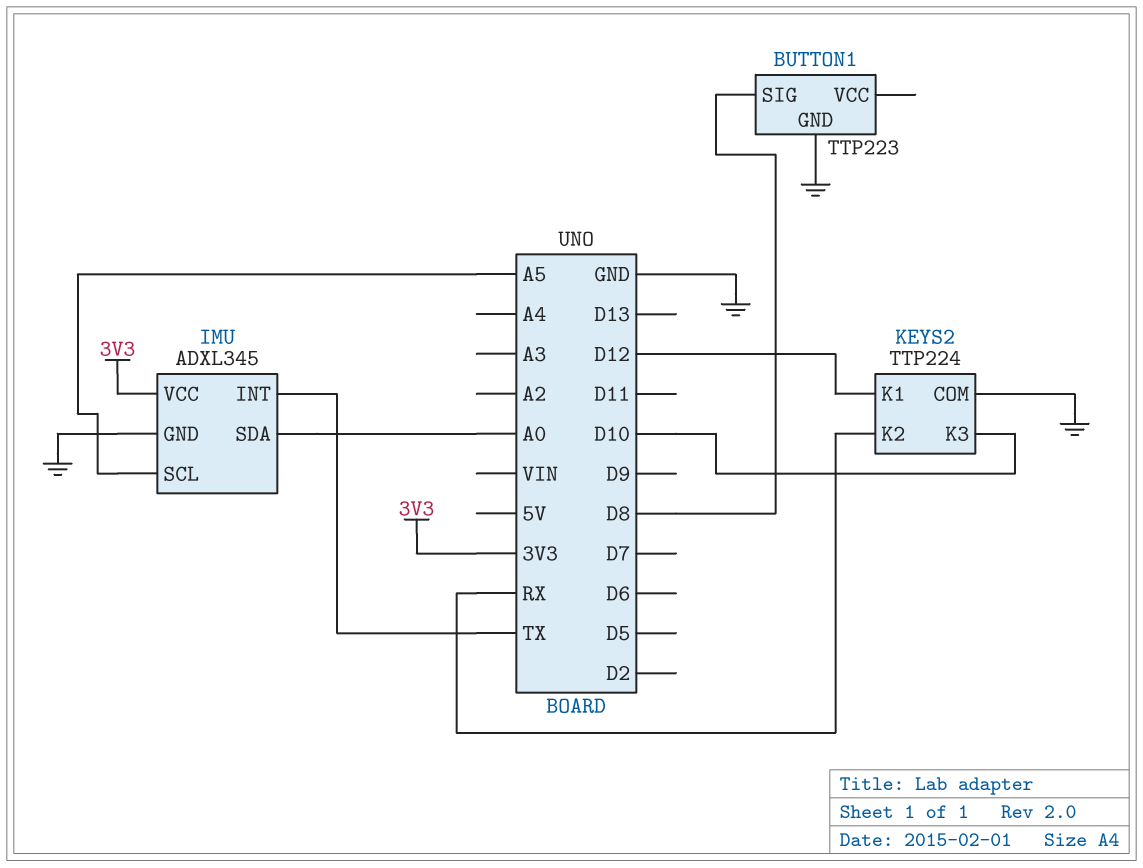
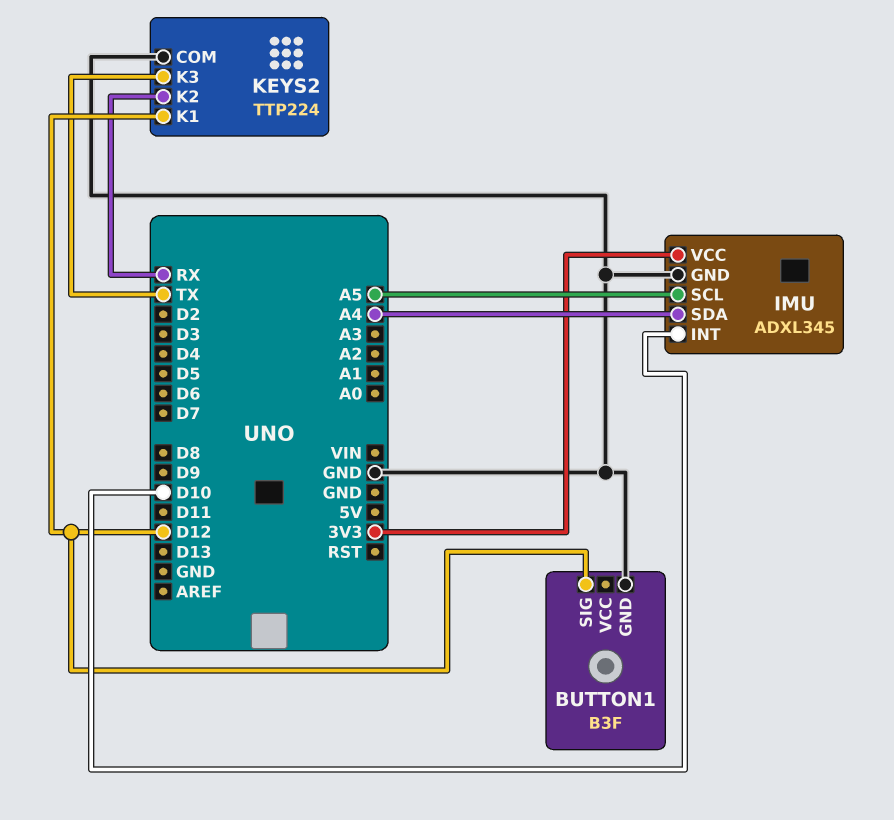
BUTTON1: TTP223 -> B3F
BUTTON1 pin SIG: D8 -> D12
IMU pin INT: TX -> D10
IMU pin SDA: A0 -> A4
KEYS2 pin K3: D10 -> TX

